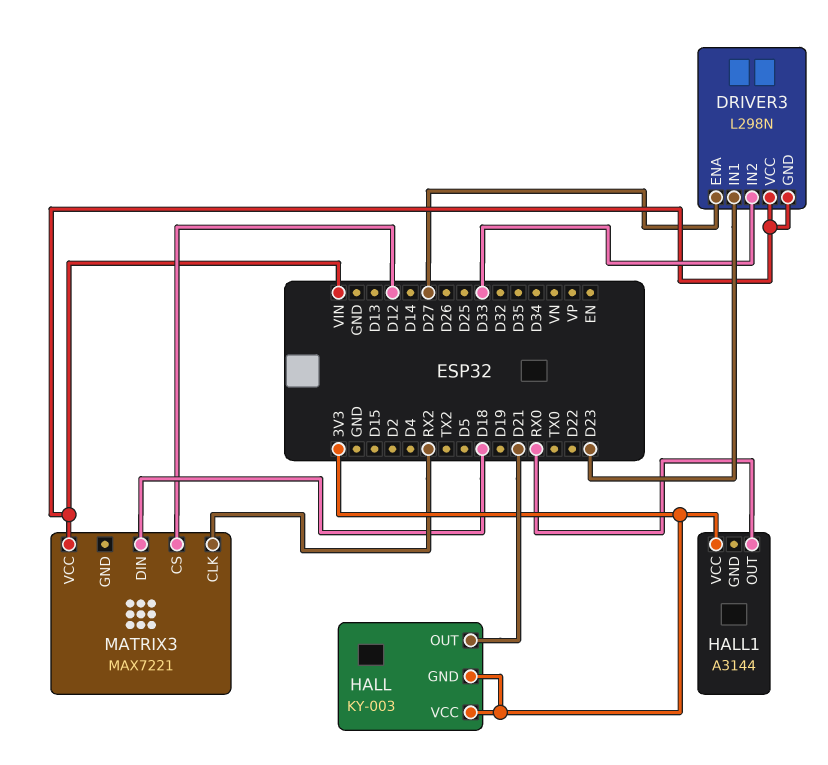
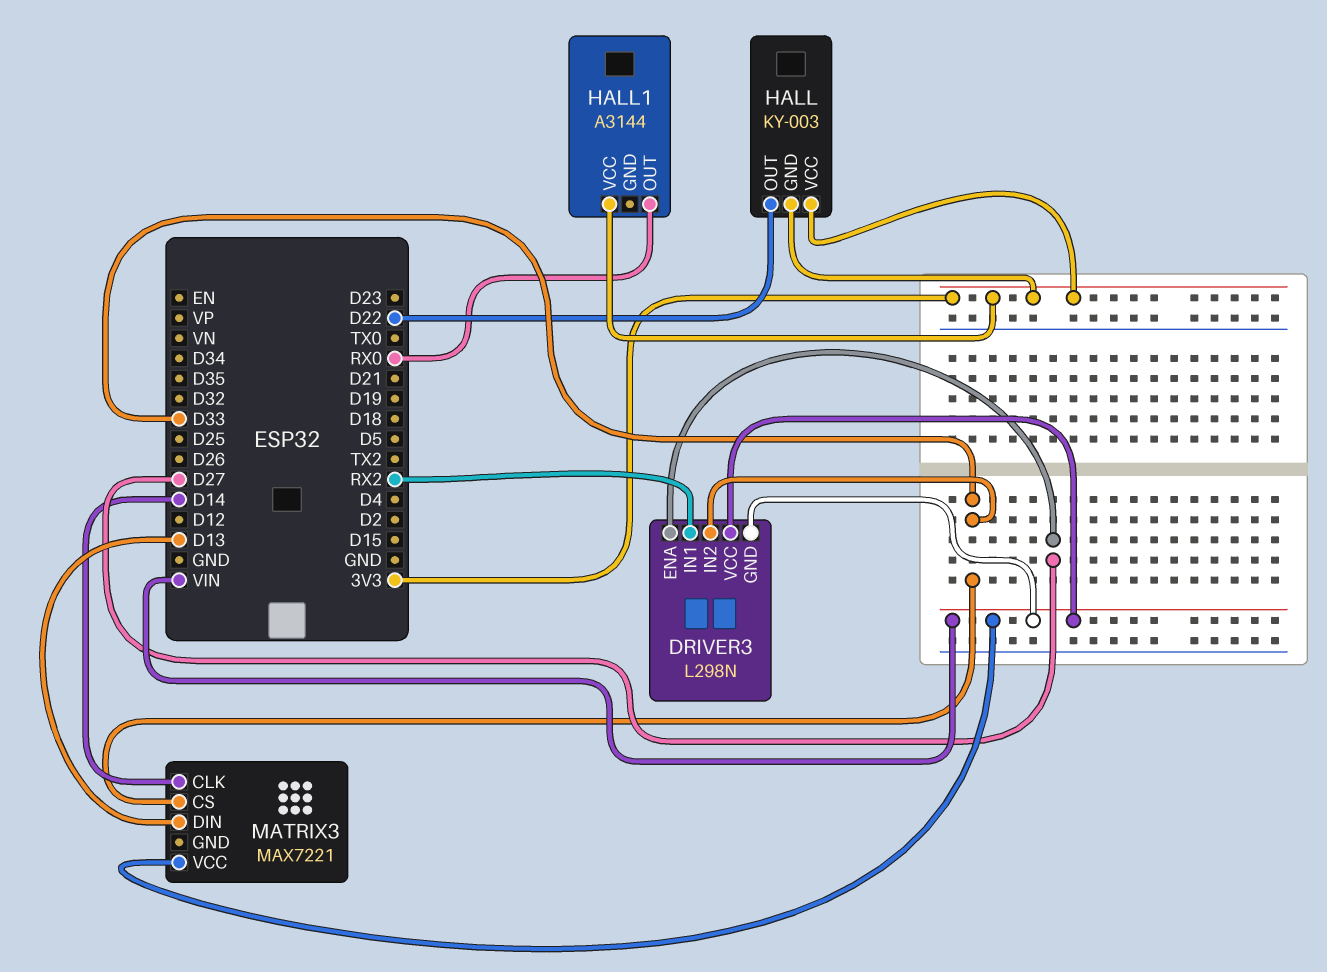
DRIVER3 pin IN1: D23 -> RX2
HALL pin OUT: D21 -> D22
MATRIX3 pin CLK: RX2 -> D14
MATRIX3 pin CS: D12 -> D33
MATRIX3 pin DIN: D18 -> D13

